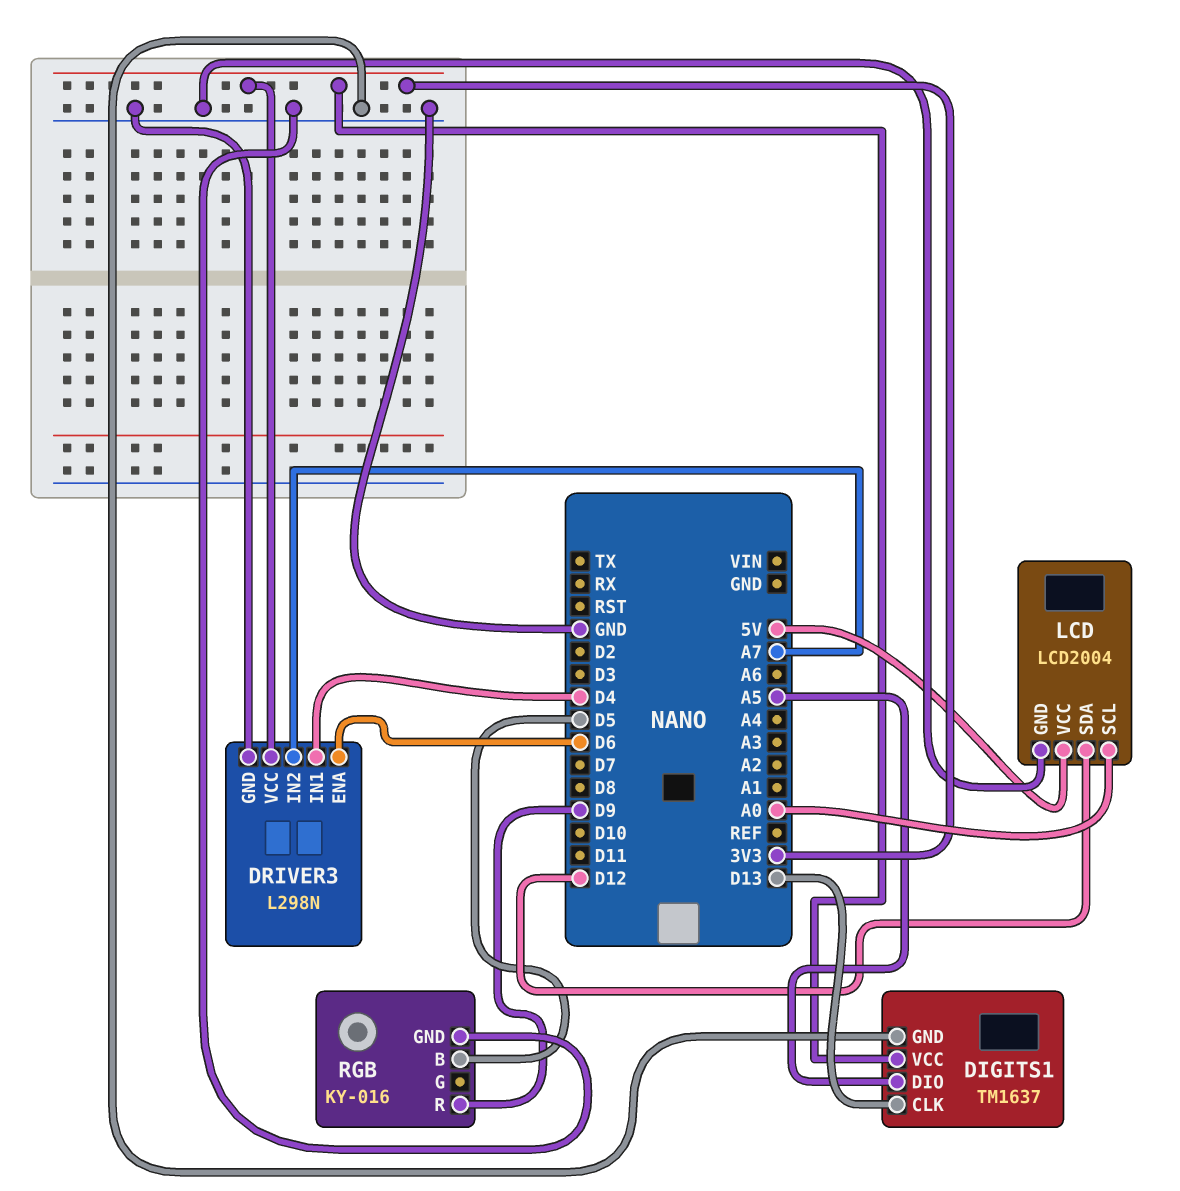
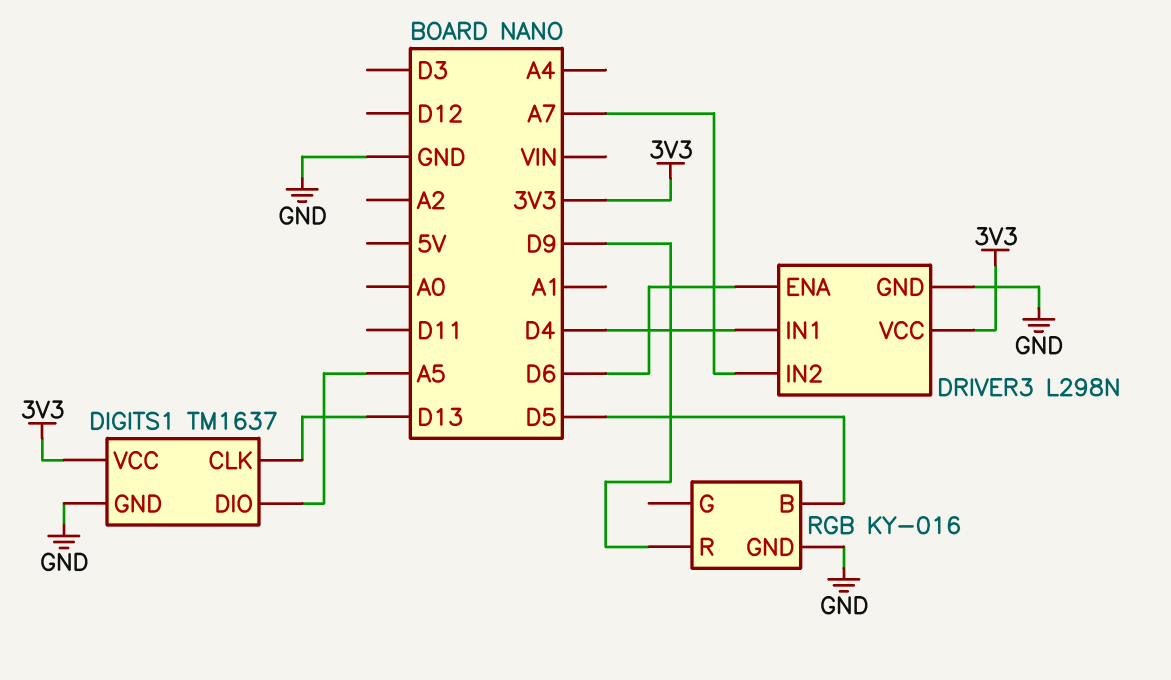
LCD: LCD2004 -> none
LCD pin GND: GND -> none
LCD pin SCL: A0 -> none
LCD pin SDA: D12 -> none
LCD pin VCC: 5V -> none

